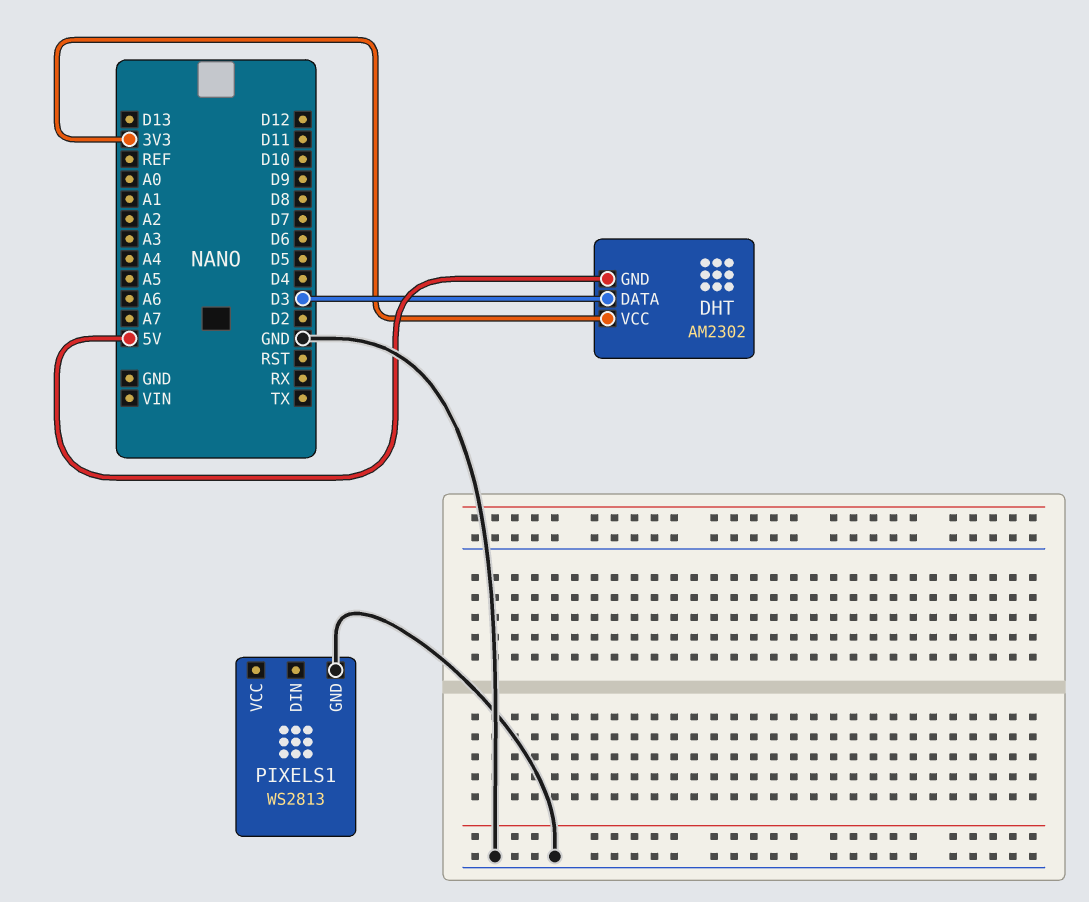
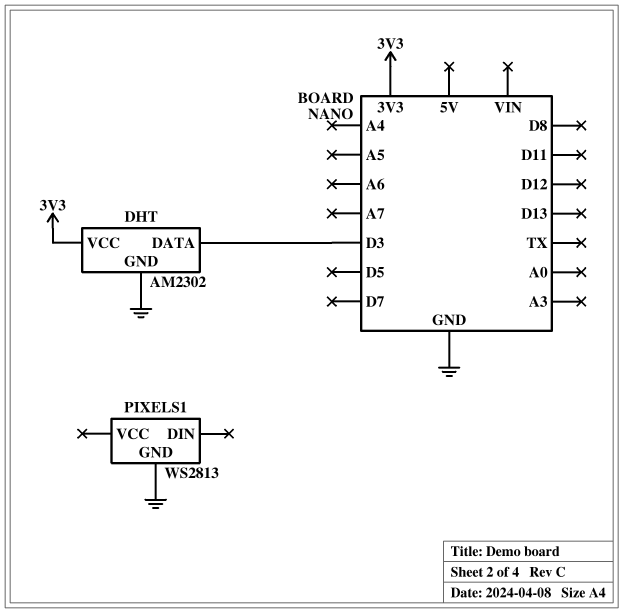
DHT pin GND: 5V -> GND

